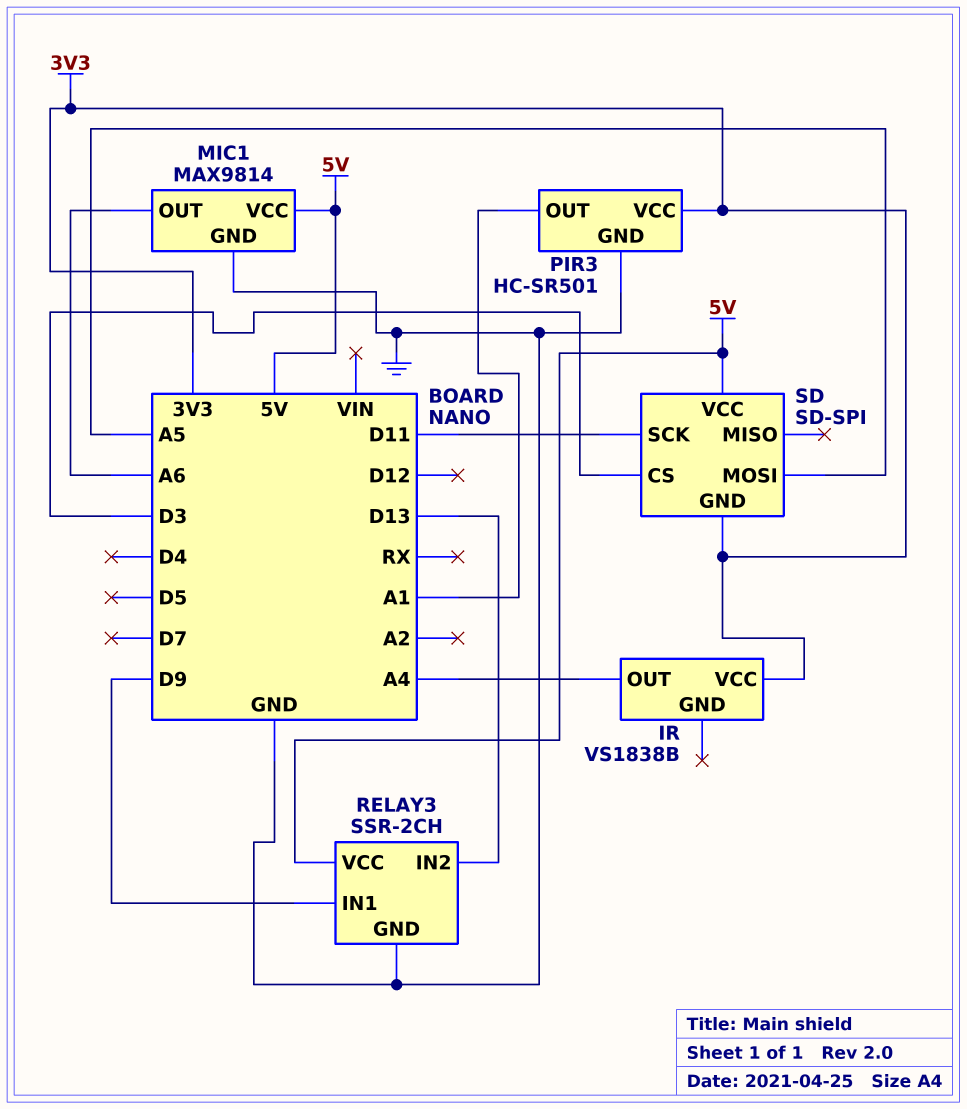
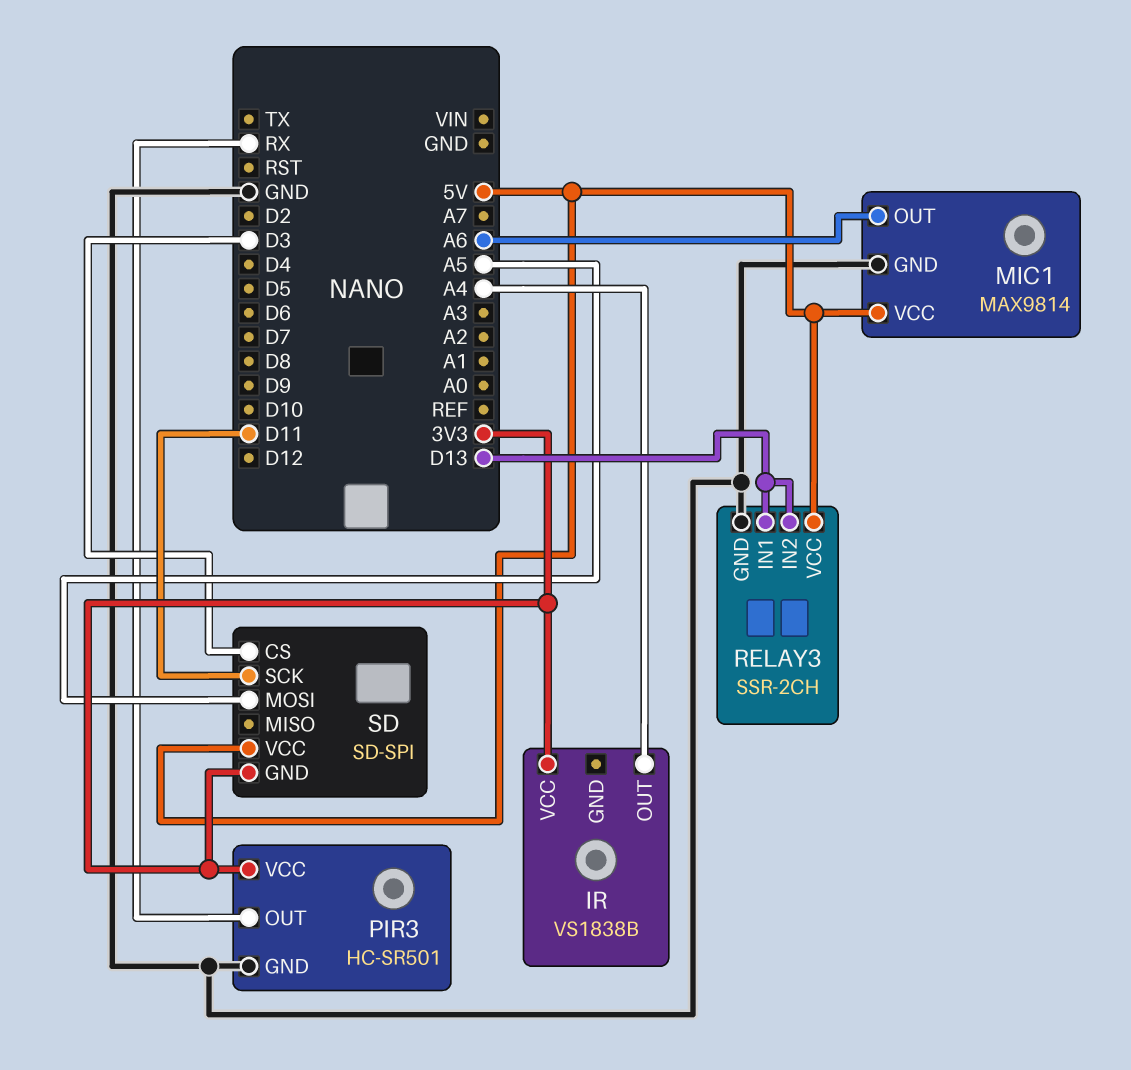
PIR3 pin OUT: A1 -> RX
RELAY3 pin IN1: D9 -> D13

